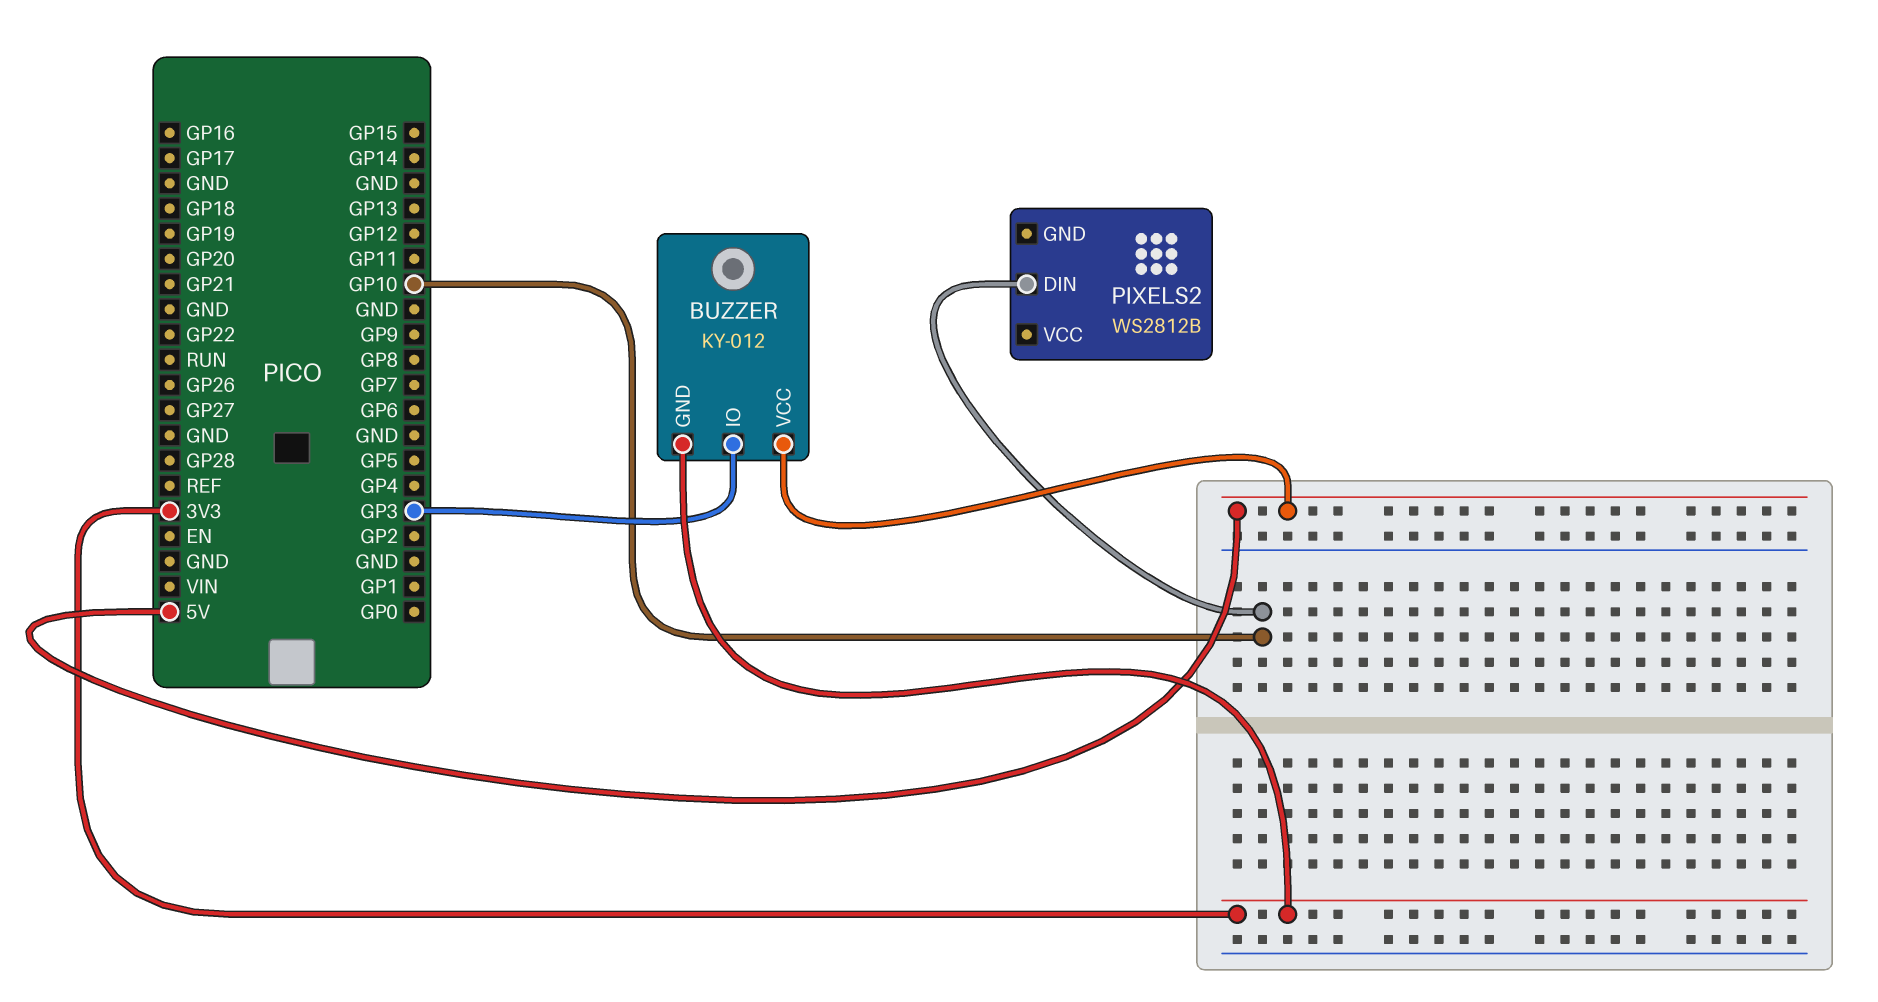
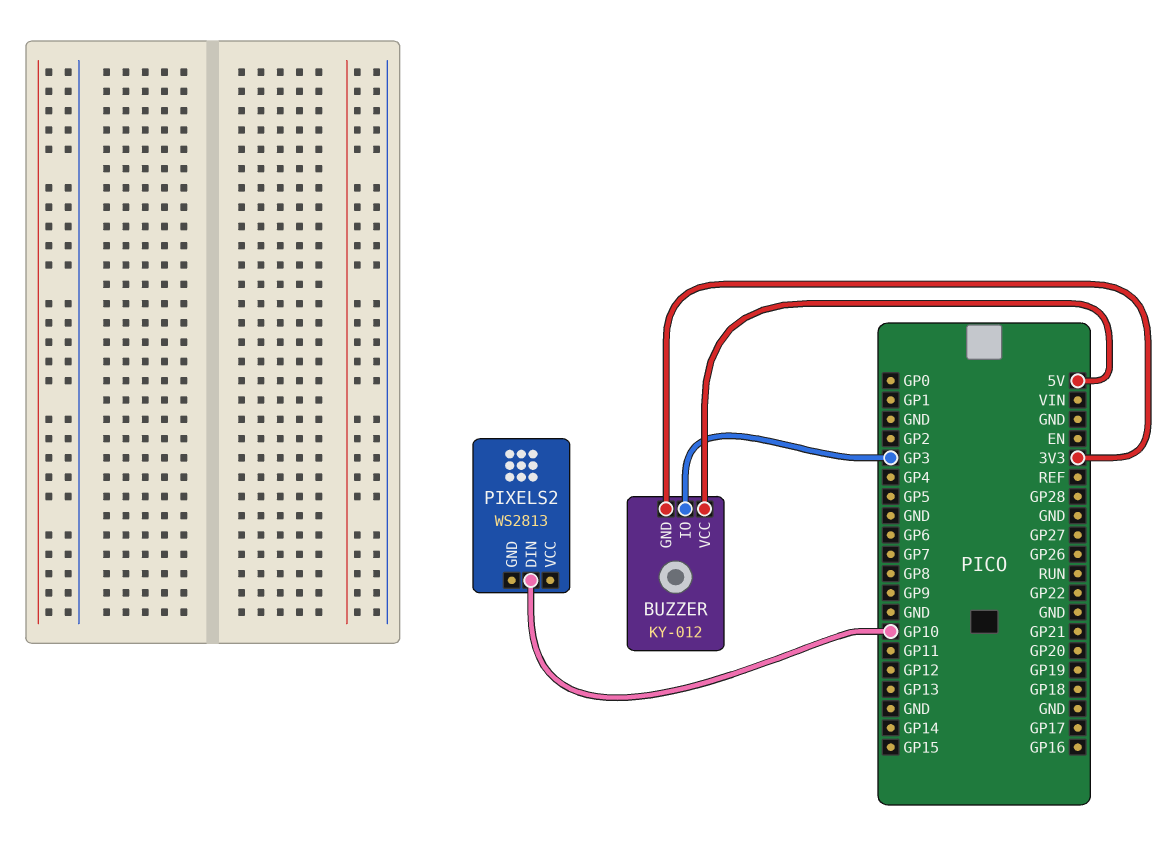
PIXELS2: WS2812B -> WS2813

